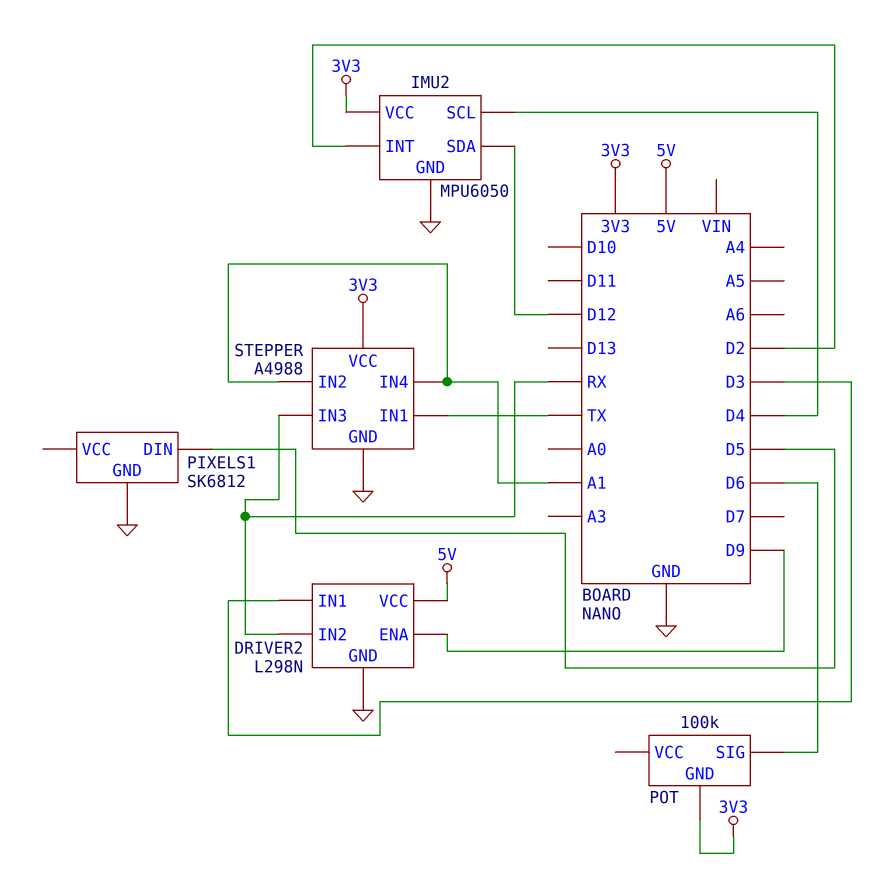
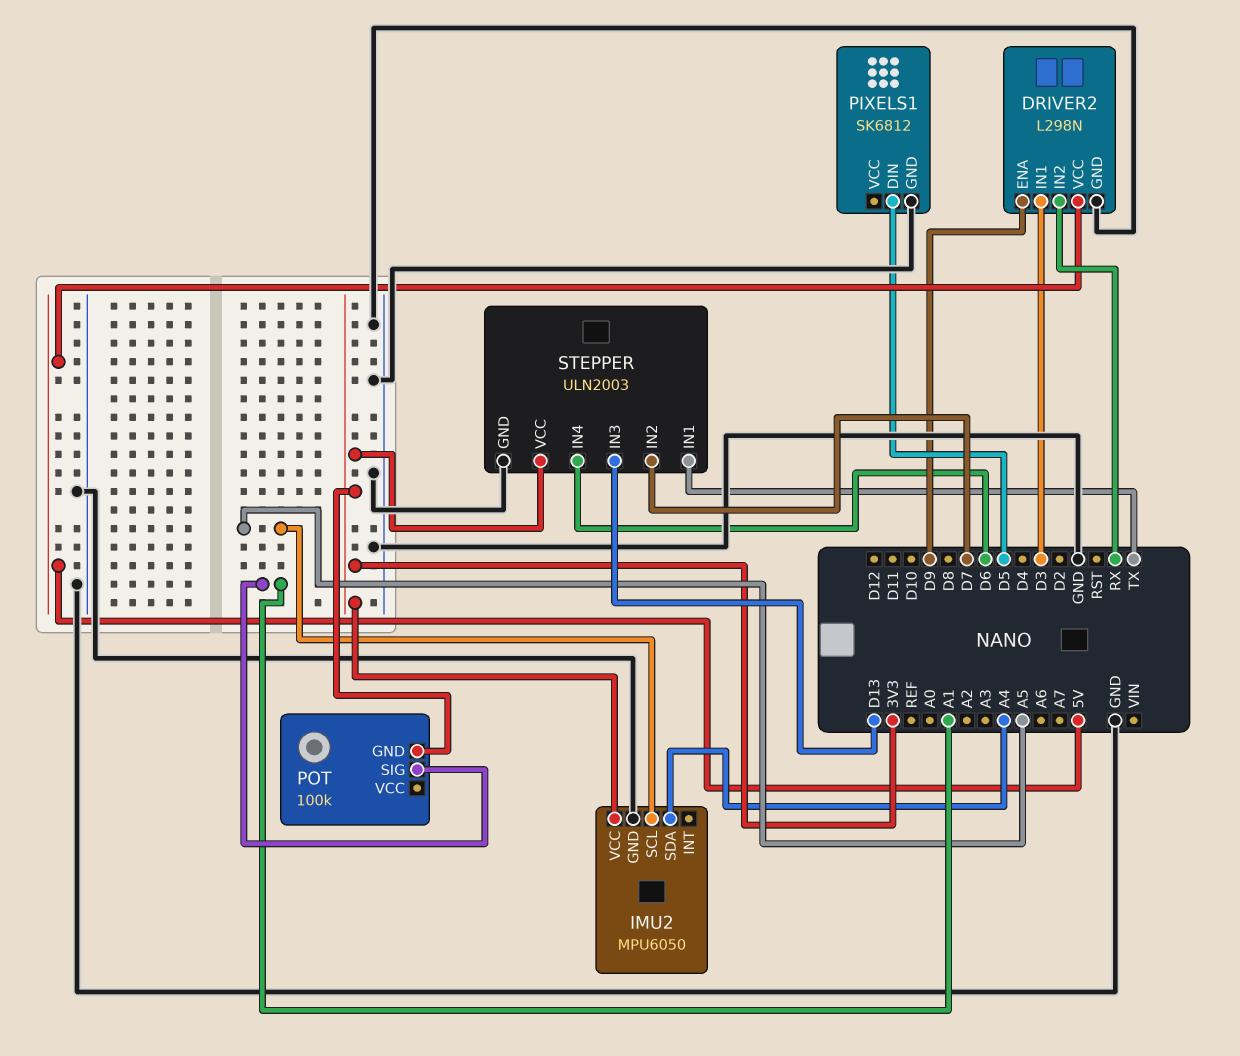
IMU2 pin INT: D2 -> none
IMU2 pin SCL: D4 -> A5
IMU2 pin SDA: D12 -> A4
POT pin SIG: D6 -> A1
STEPPER: A4988 -> ULN2003
STEPPER pin IN2: A1 -> D7
STEPPER pin IN3: RX -> D13
STEPPER pin IN4: A1 -> D6

